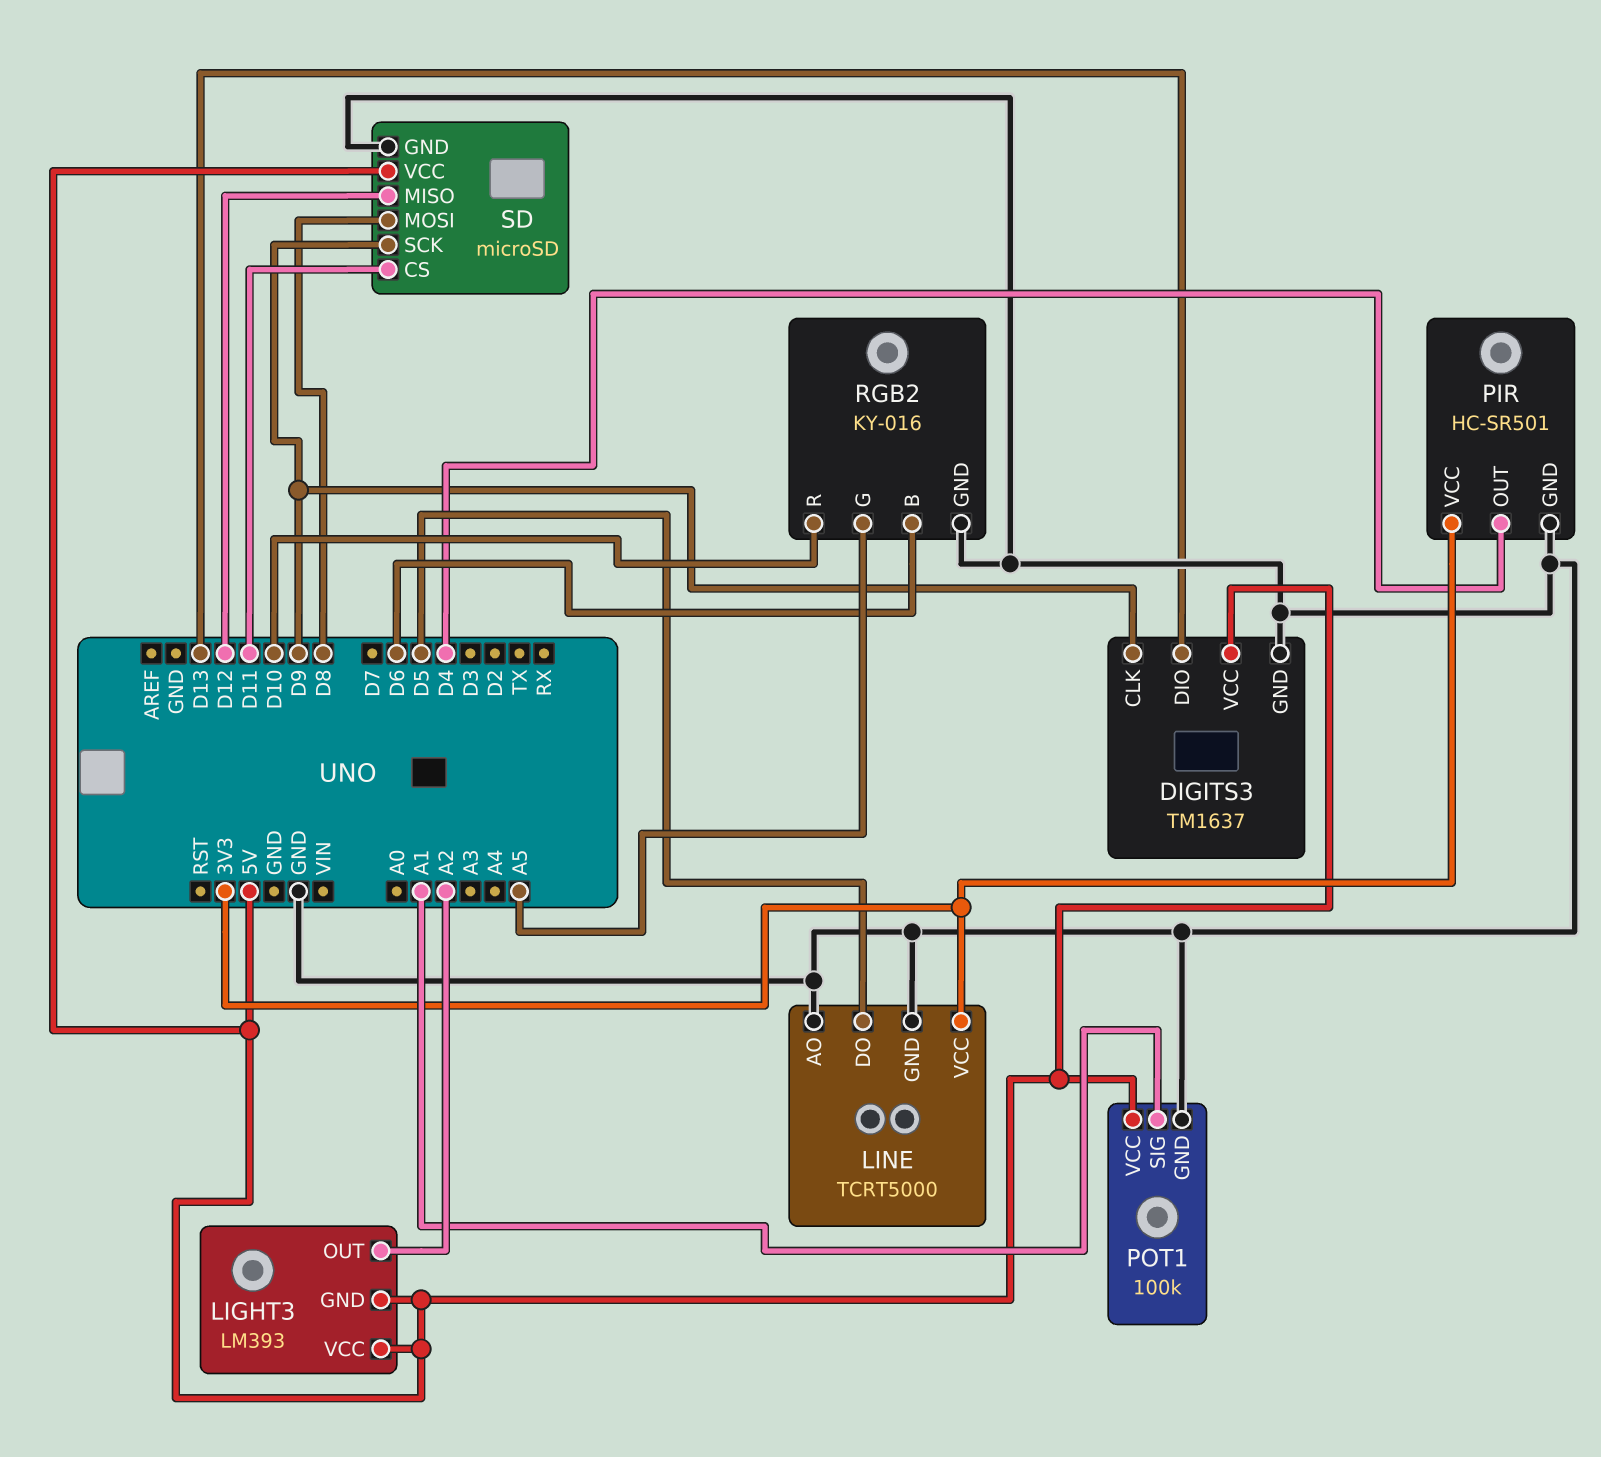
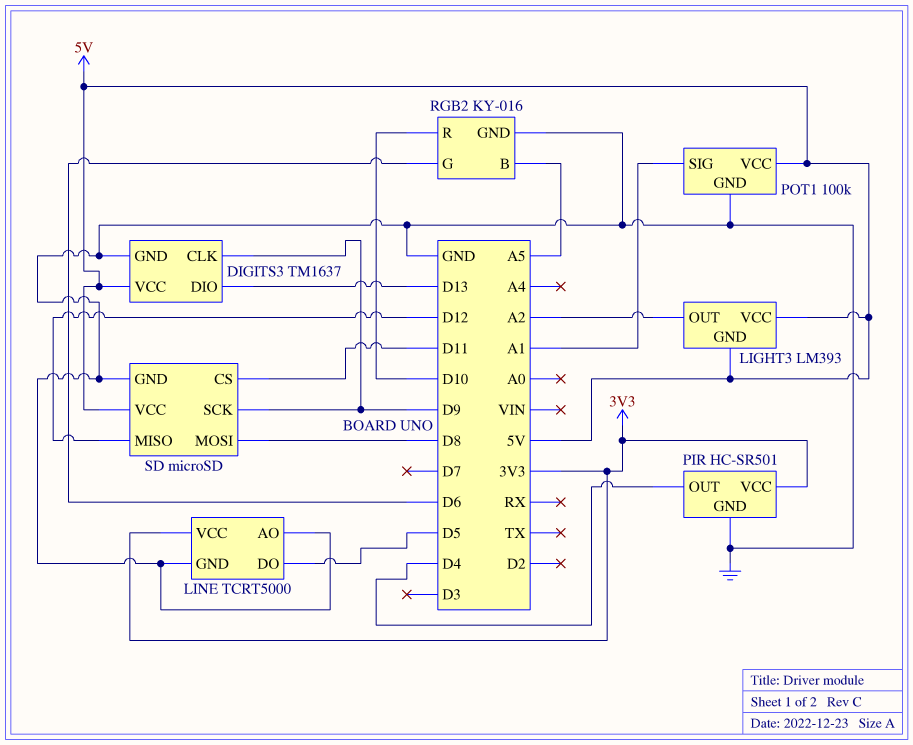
RGB2 pin B: D6 -> A5
RGB2 pin G: A5 -> D6

